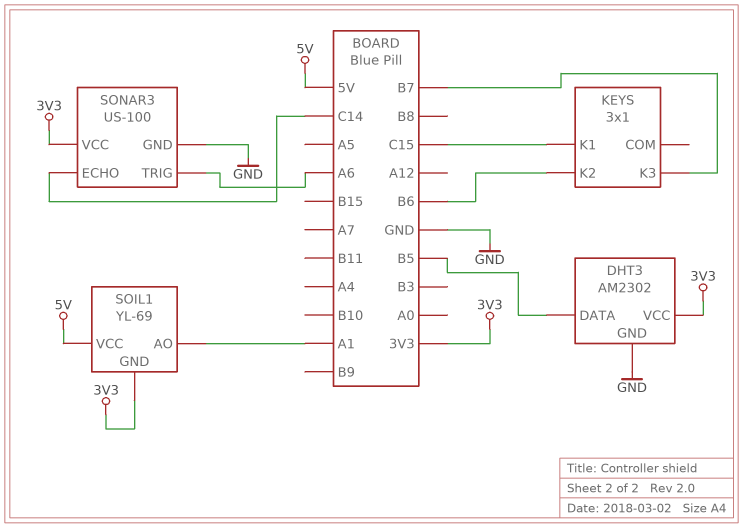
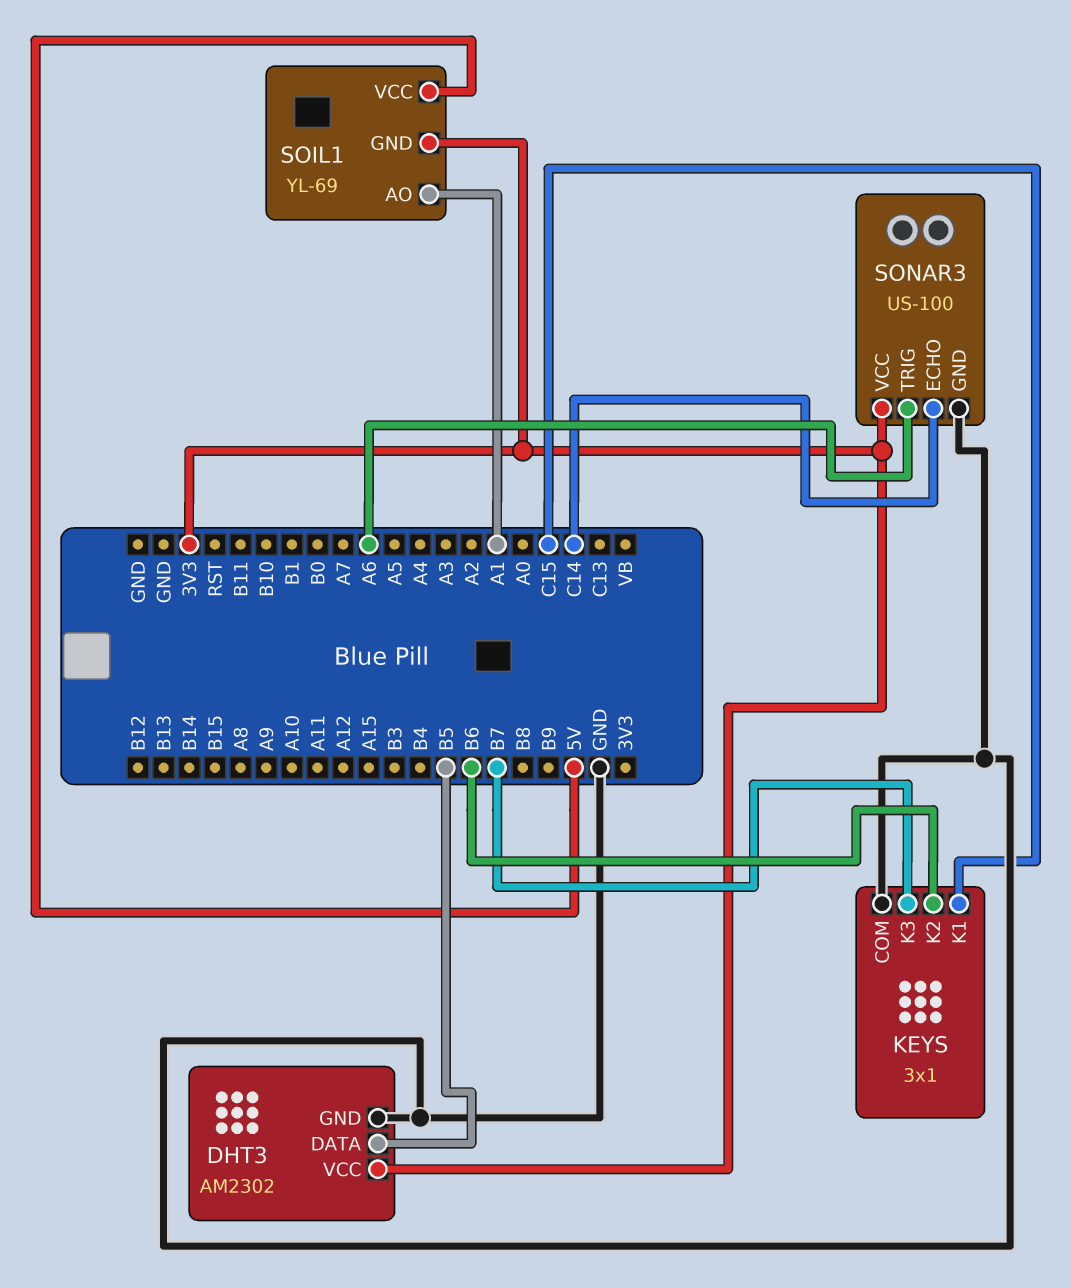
KEYS pin COM: none -> GND

